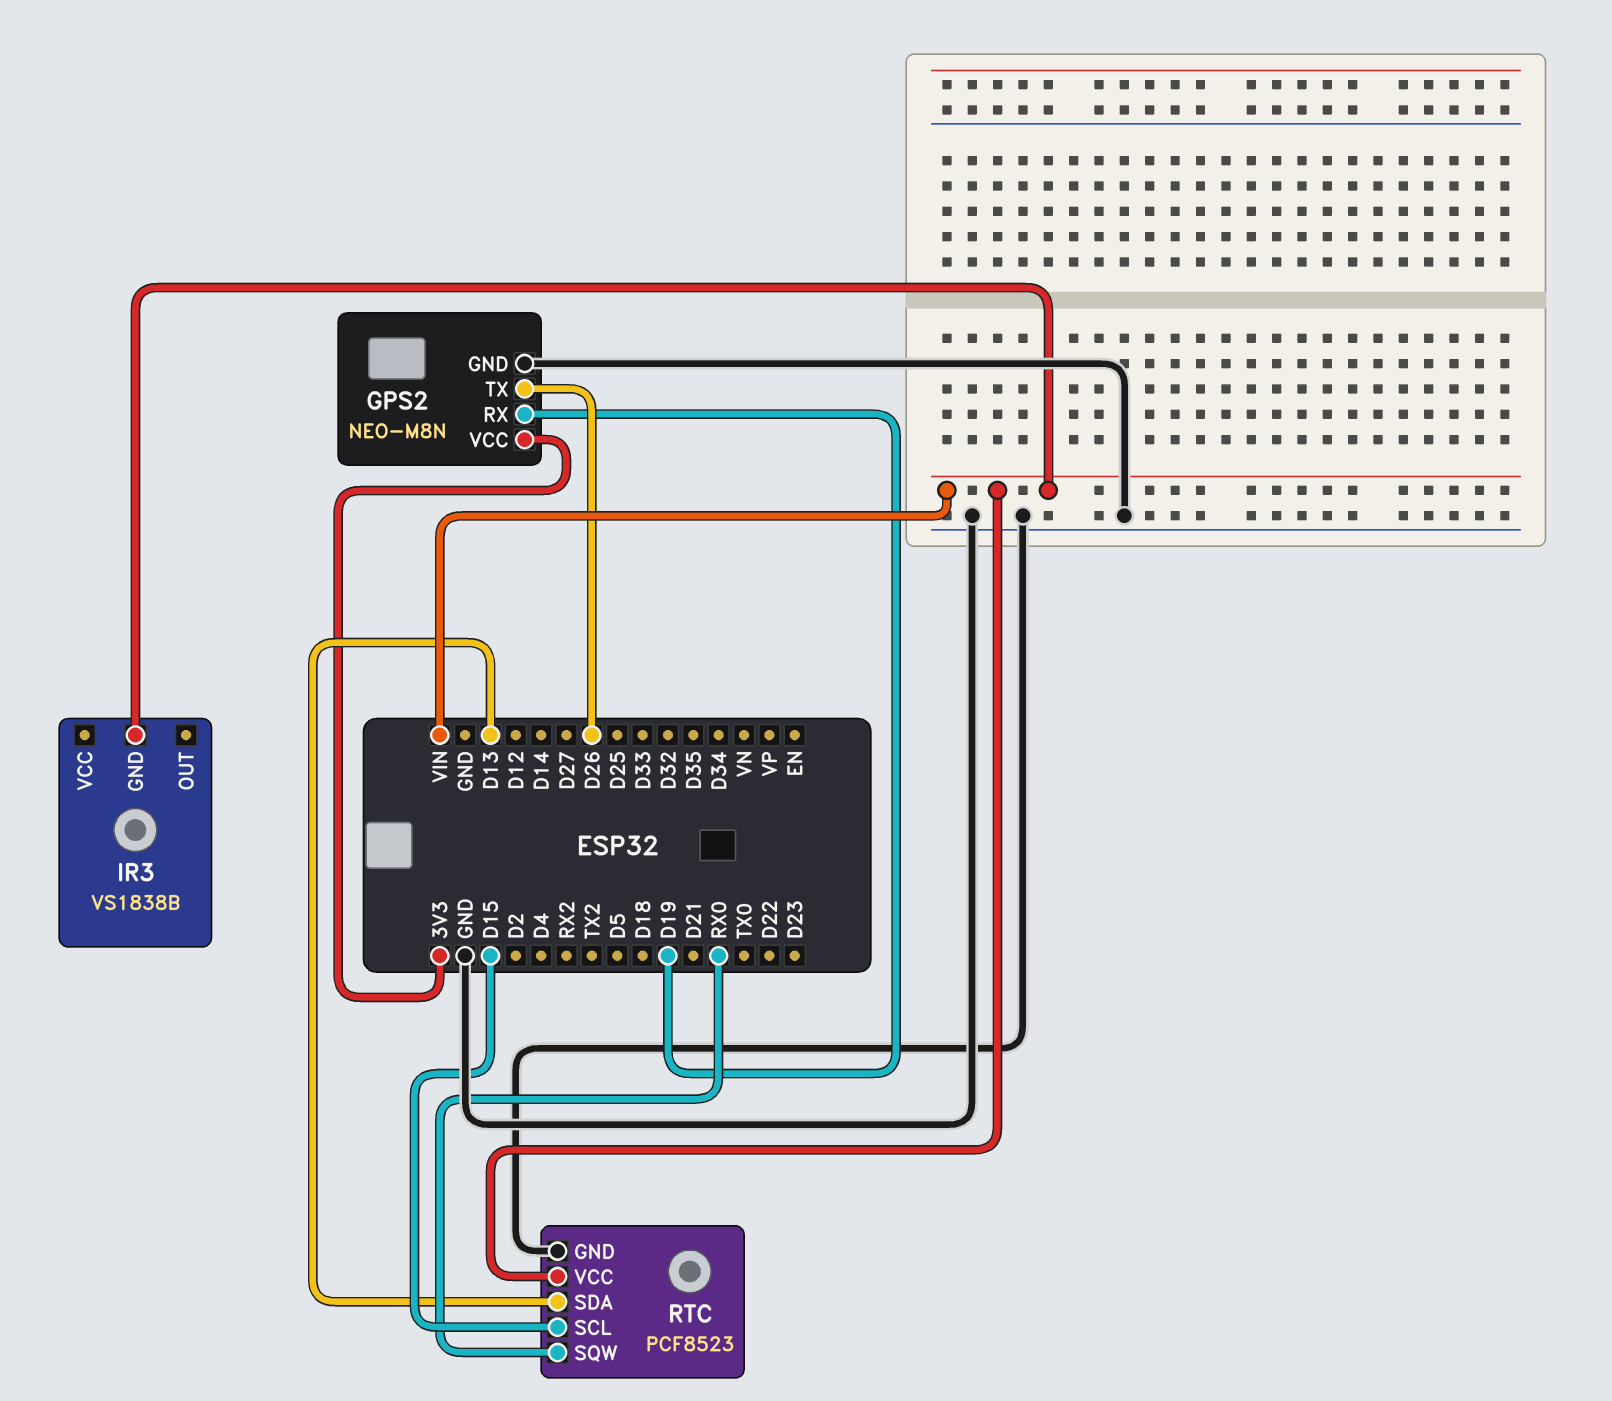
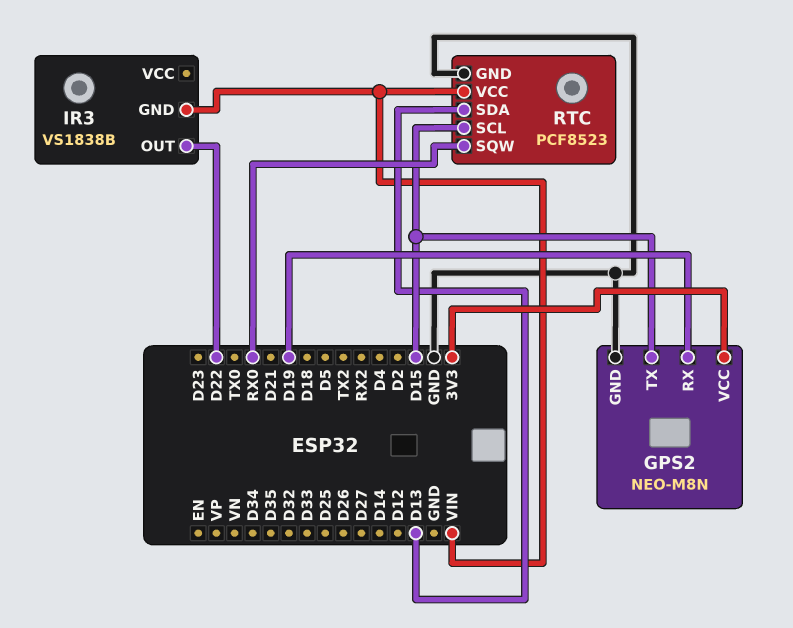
GPS2 pin TX: D26 -> D15
IR3 pin OUT: none -> D22

